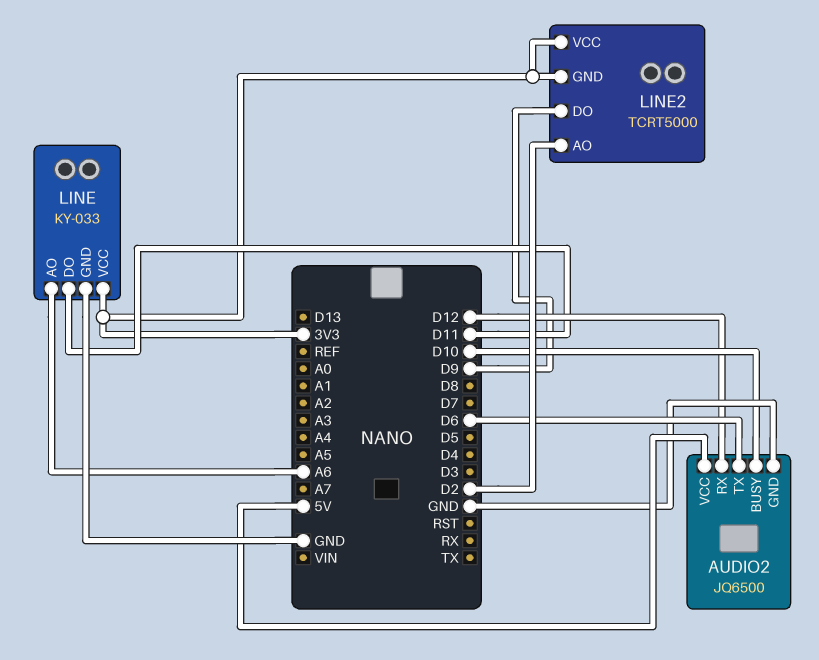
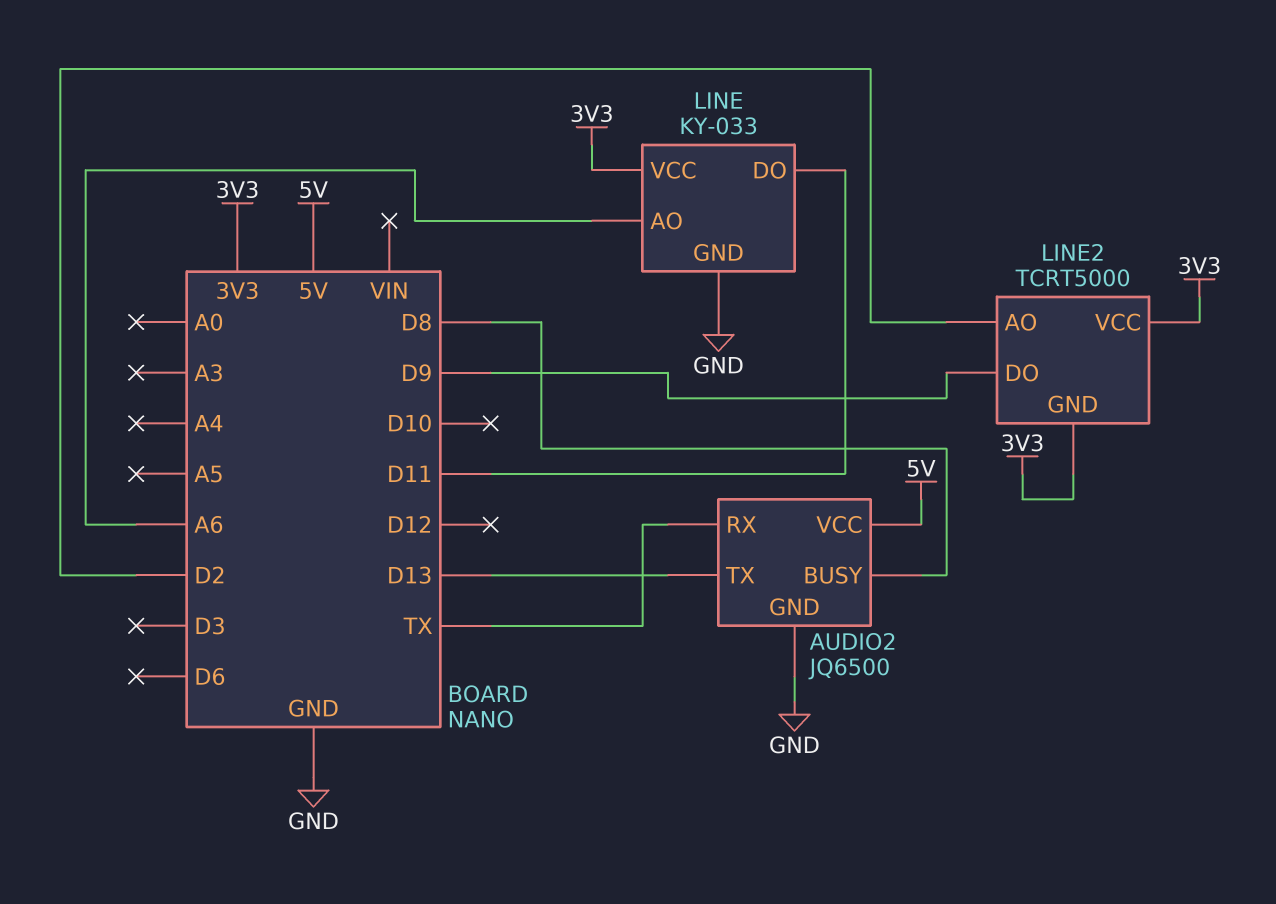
AUDIO2 pin BUSY: D10 -> D8
AUDIO2 pin RX: D12 -> TX
AUDIO2 pin TX: D6 -> D13

